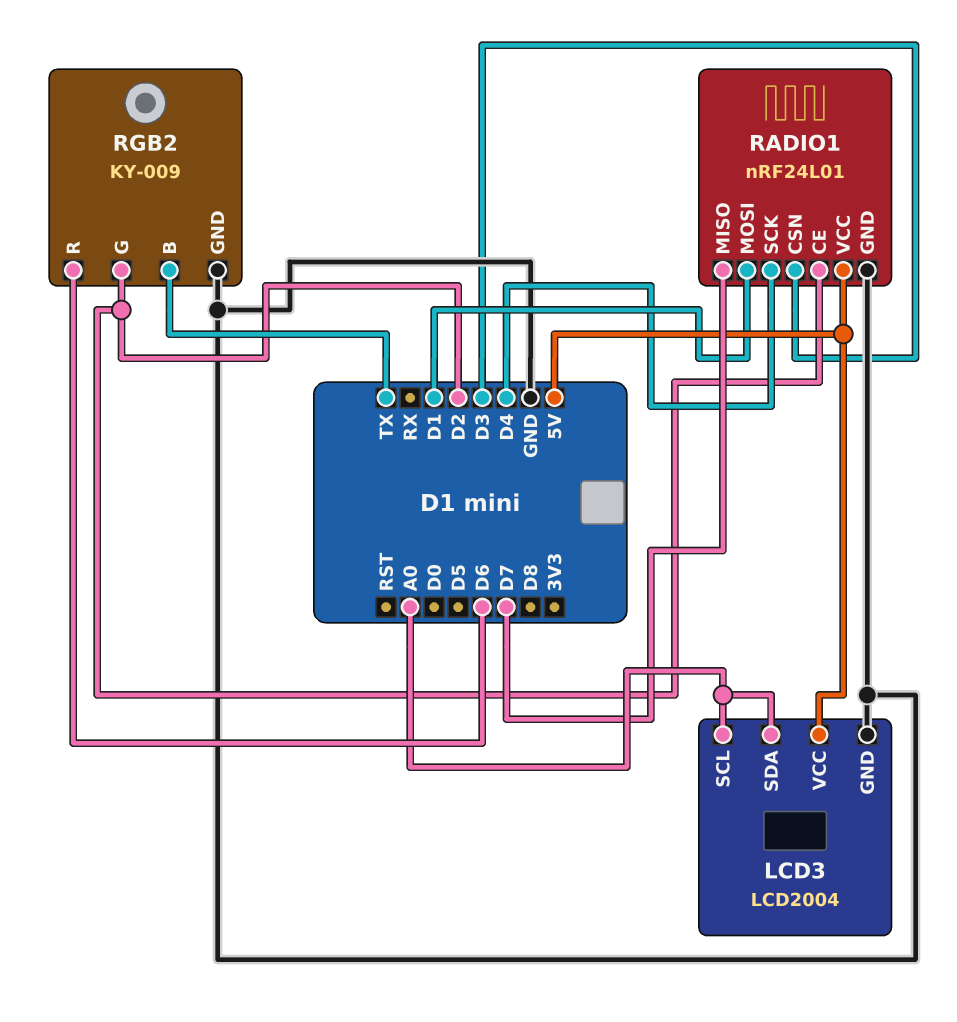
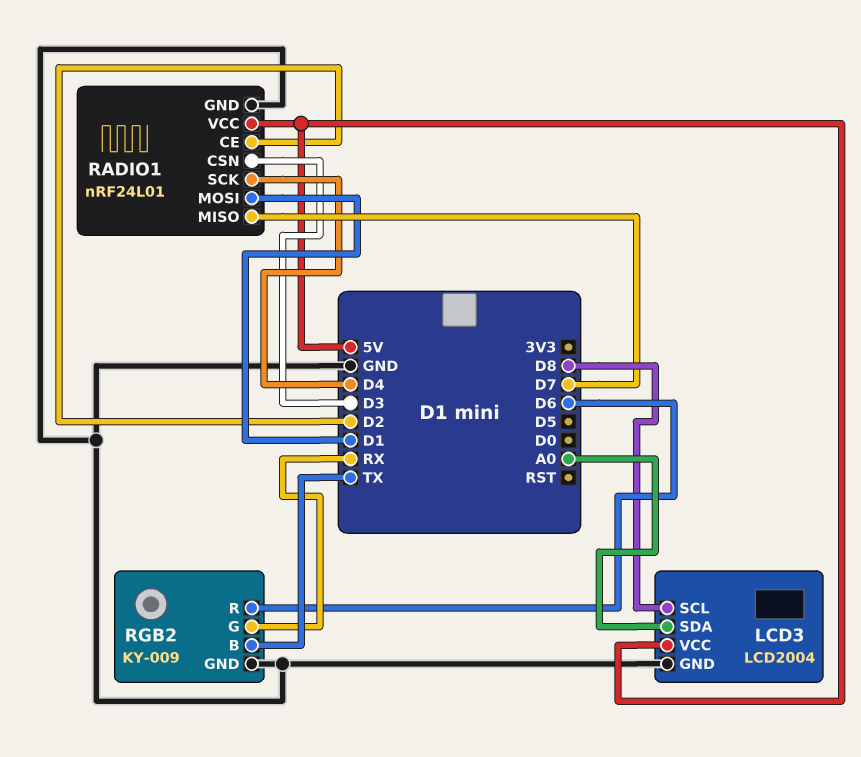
LCD3 pin SCL: A0 -> D8
RGB2 pin G: D2 -> RX

